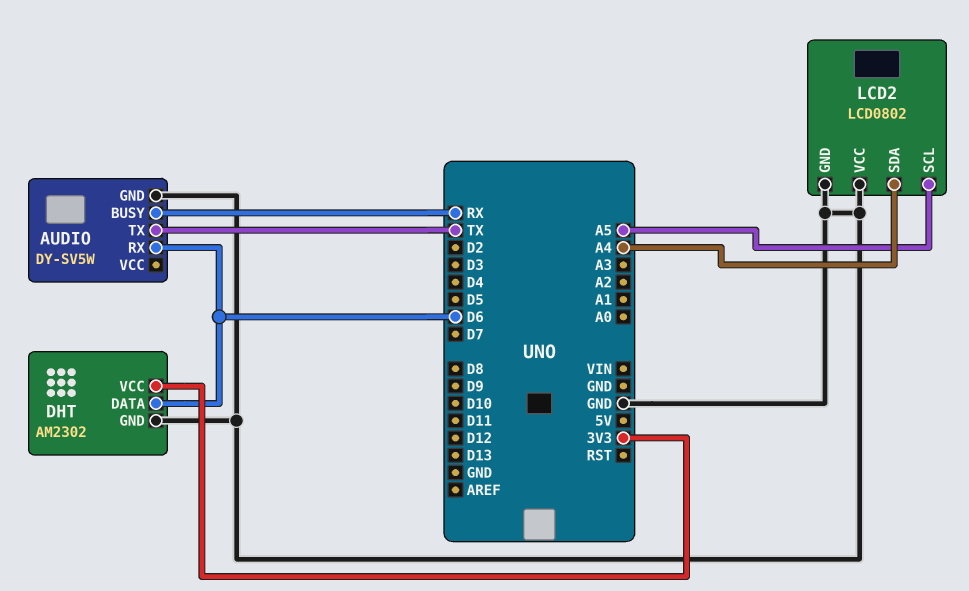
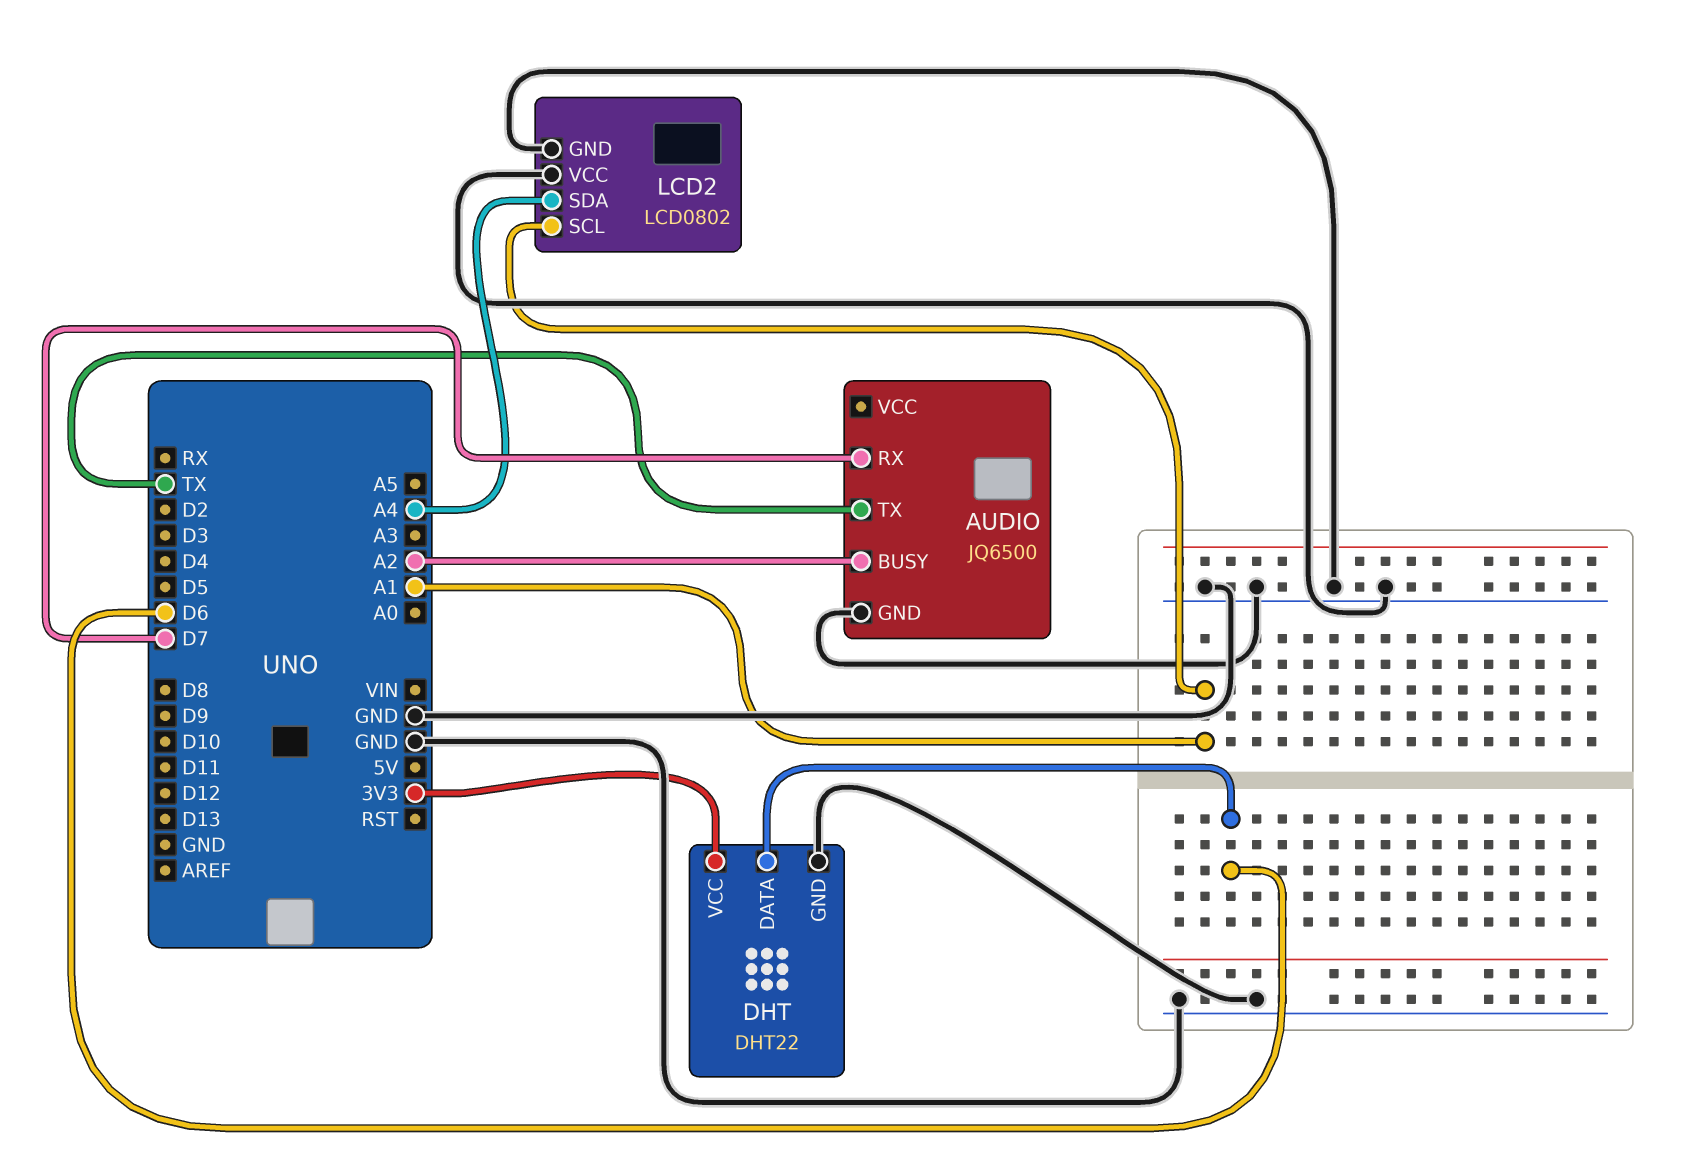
AUDIO: DY-SV5W -> JQ6500
AUDIO pin BUSY: RX -> A2
AUDIO pin RX: D6 -> D7
DHT: AM2302 -> DHT22
LCD2 pin SCL: A5 -> A1

